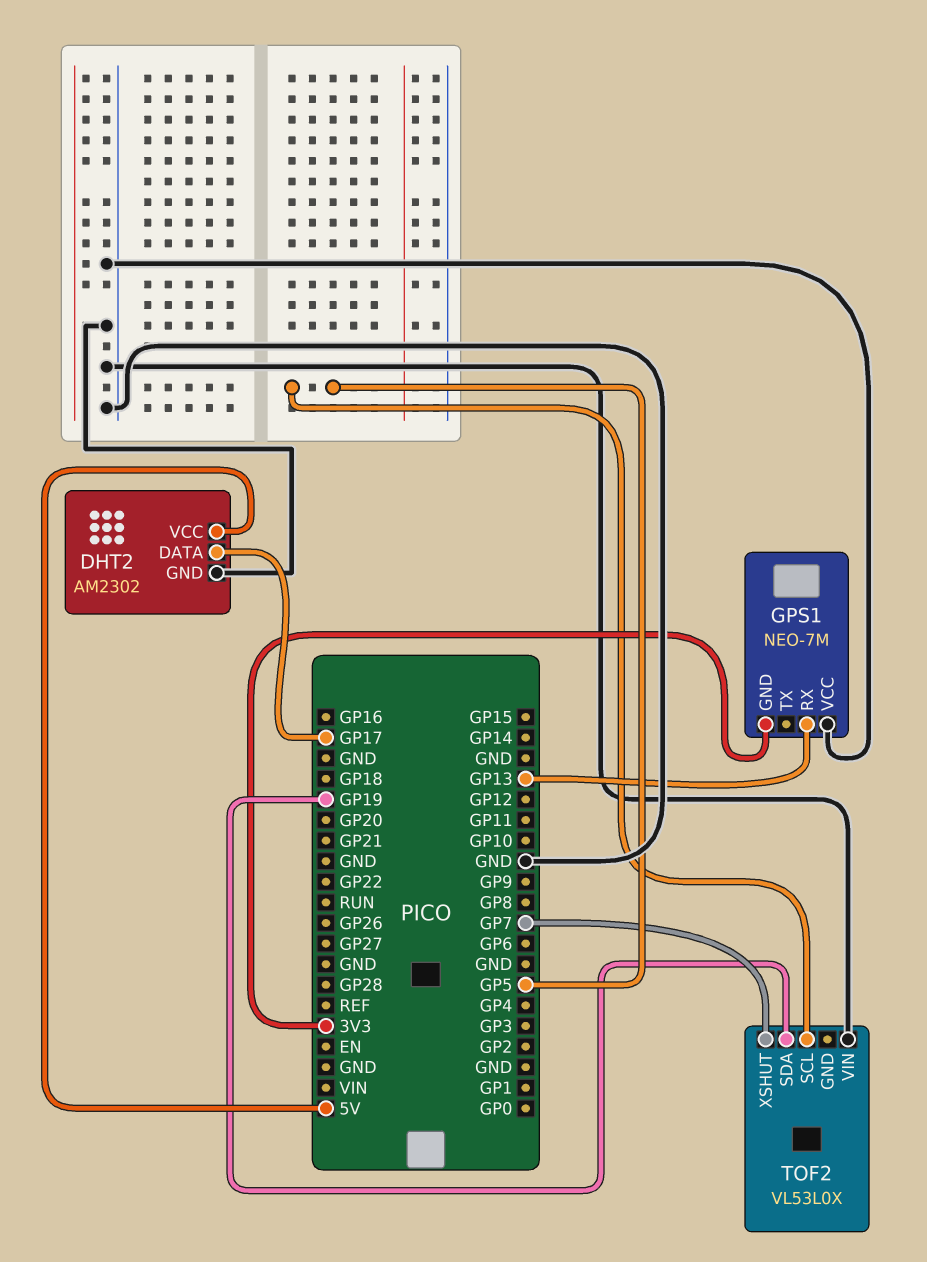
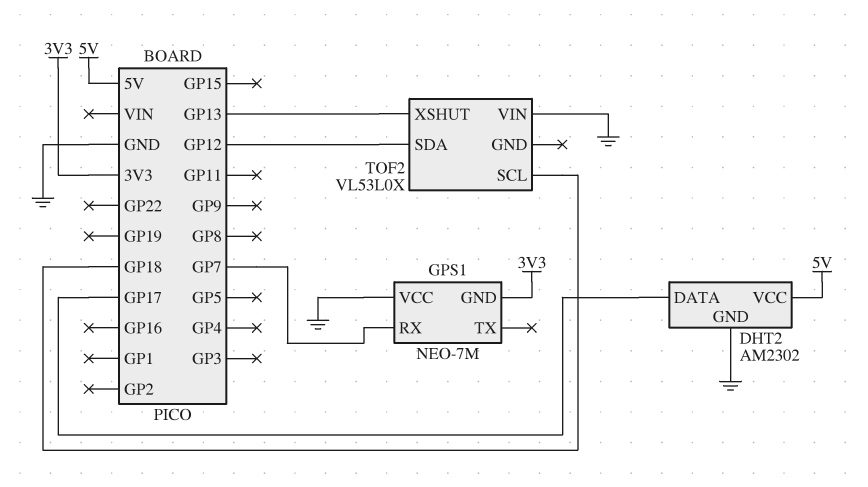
GPS1 pin RX: GP13 -> GP7
TOF2 pin SCL: GP5 -> GP18
TOF2 pin SDA: GP19 -> GP12
TOF2 pin XSHUT: GP7 -> GP13

